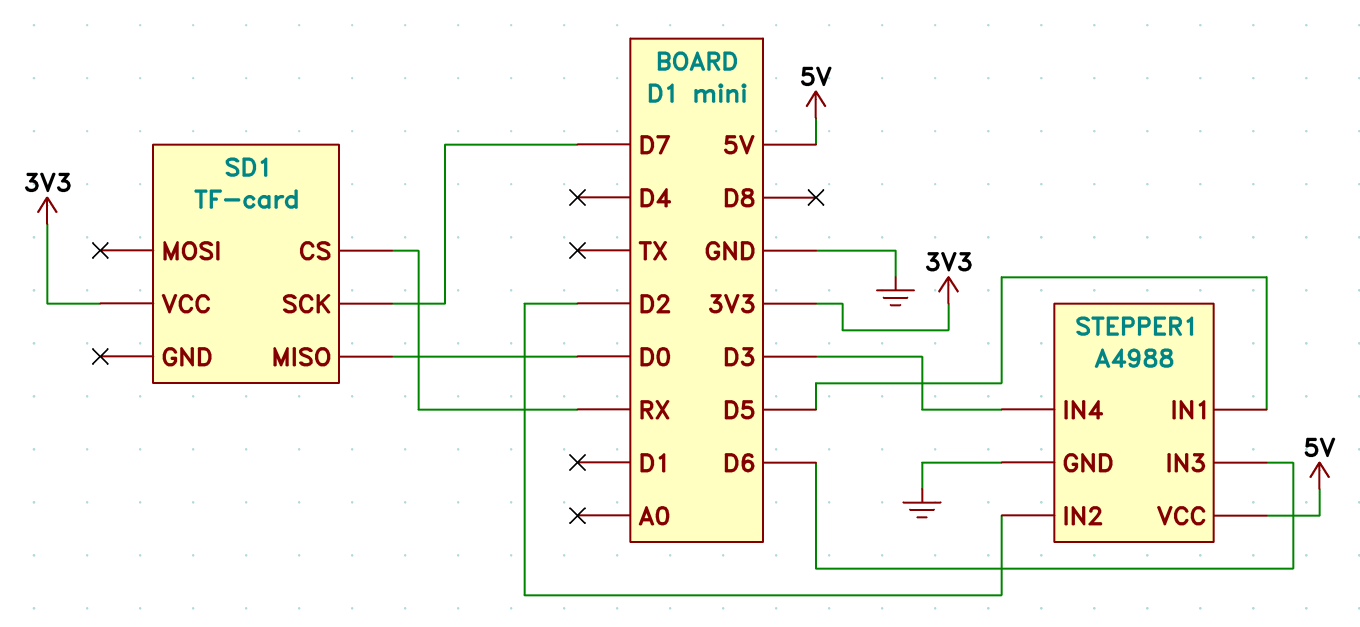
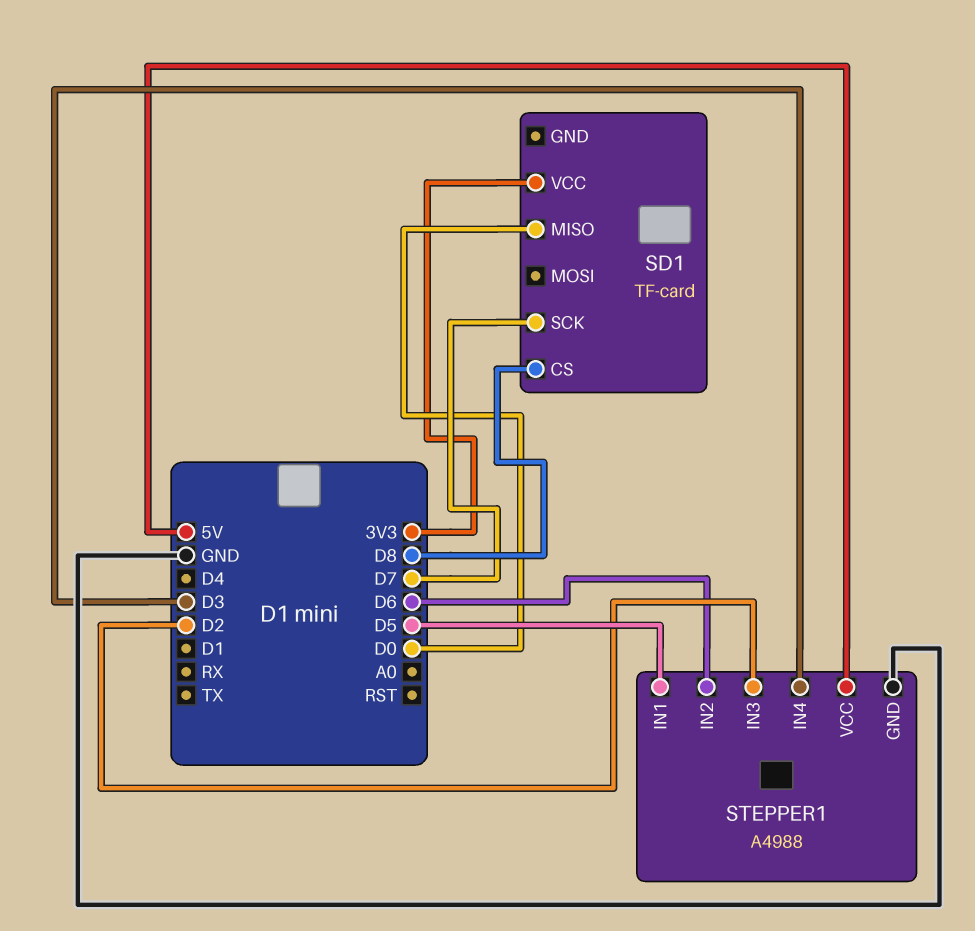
SD1 pin CS: RX -> D8
STEPPER1 pin IN2: D2 -> D6
STEPPER1 pin IN3: D6 -> D2

